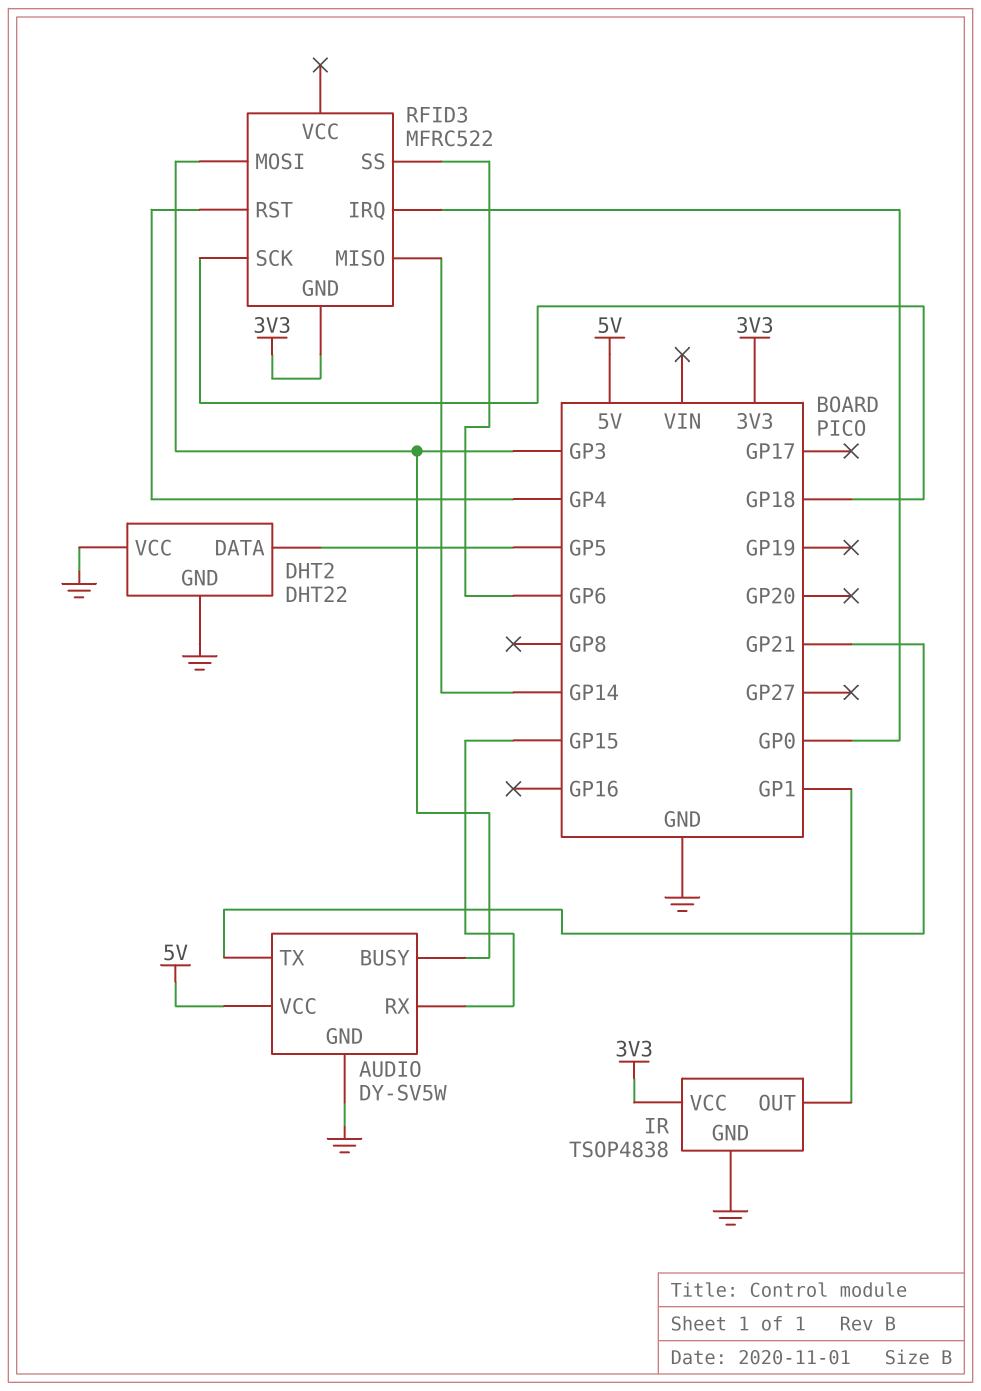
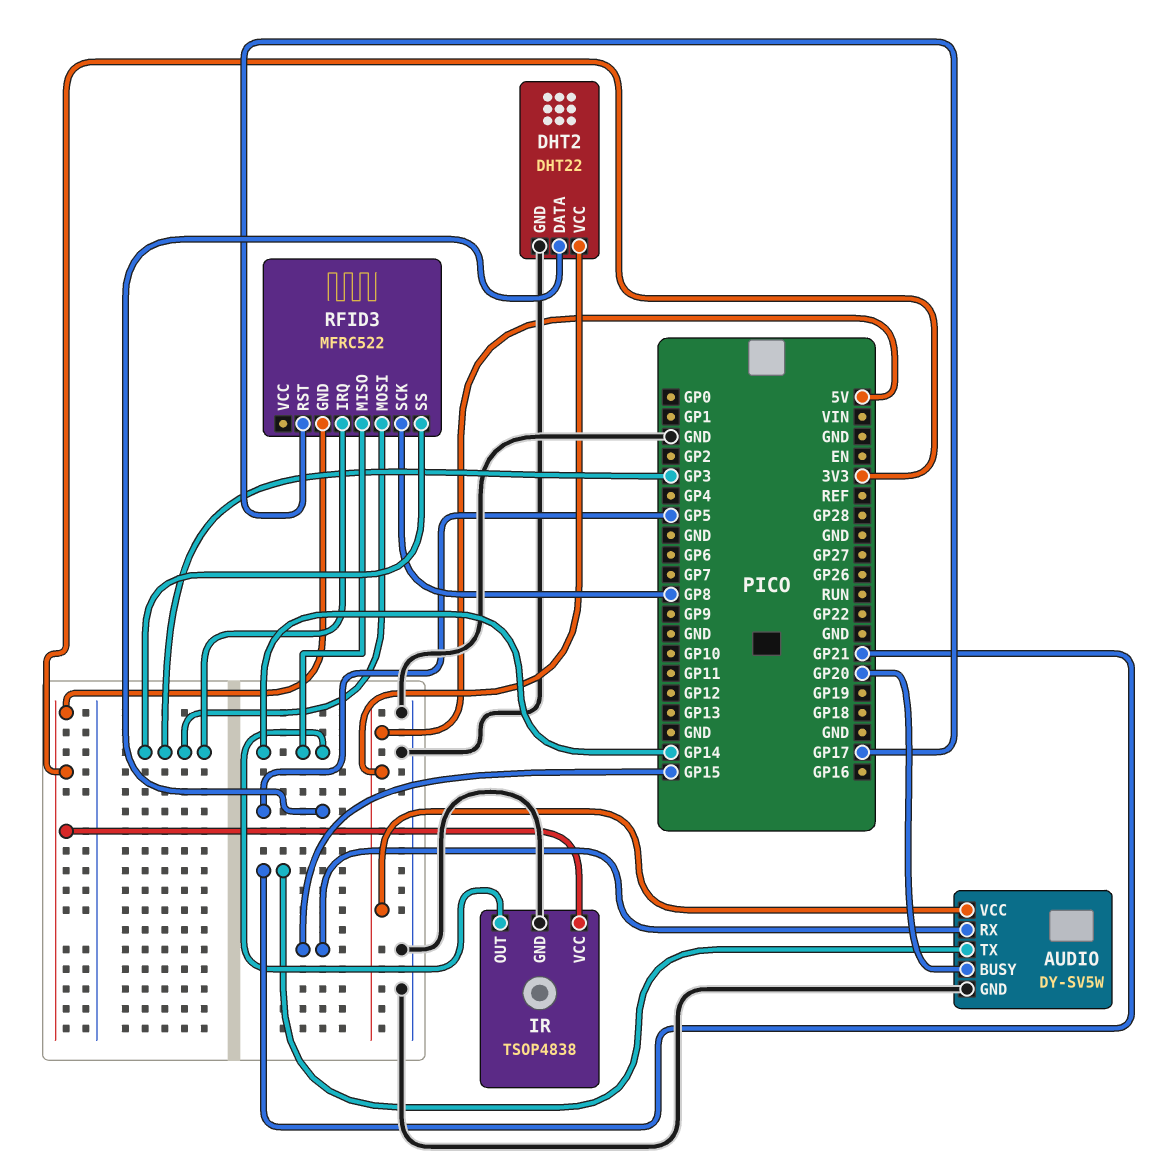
AUDIO pin BUSY: GP3 -> GP20
DHT2 pin VCC: GND -> 5V
IR pin OUT: GP1 -> GP14
RFID3 pin IRQ: GP0 -> GP3
RFID3 pin RST: GP4 -> GP17
RFID3 pin SCK: GP18 -> GP8
RFID3 pin SS: GP6 -> GP3

